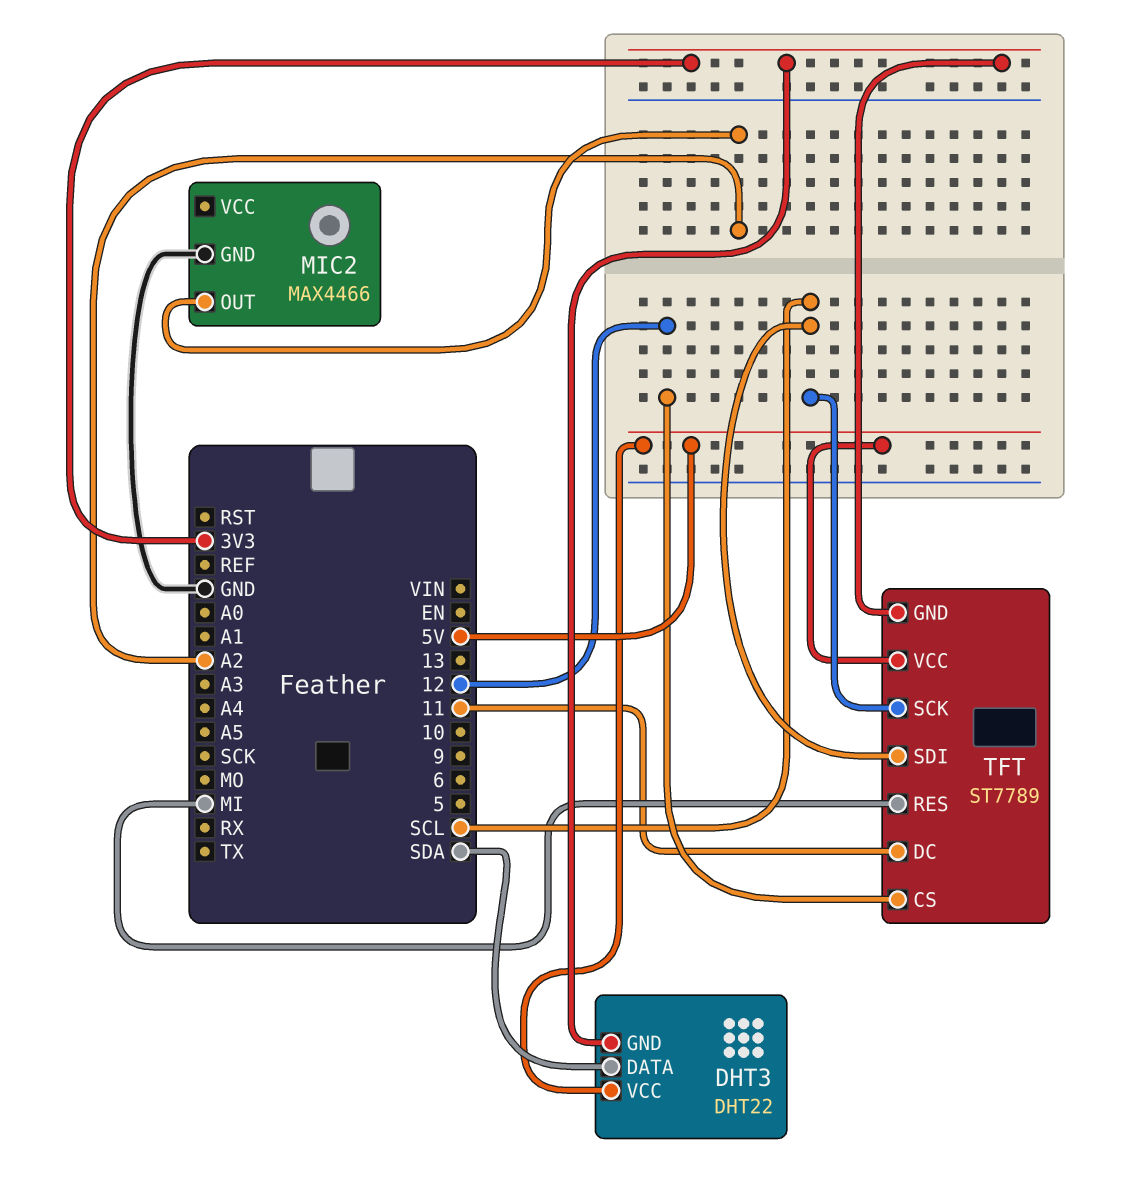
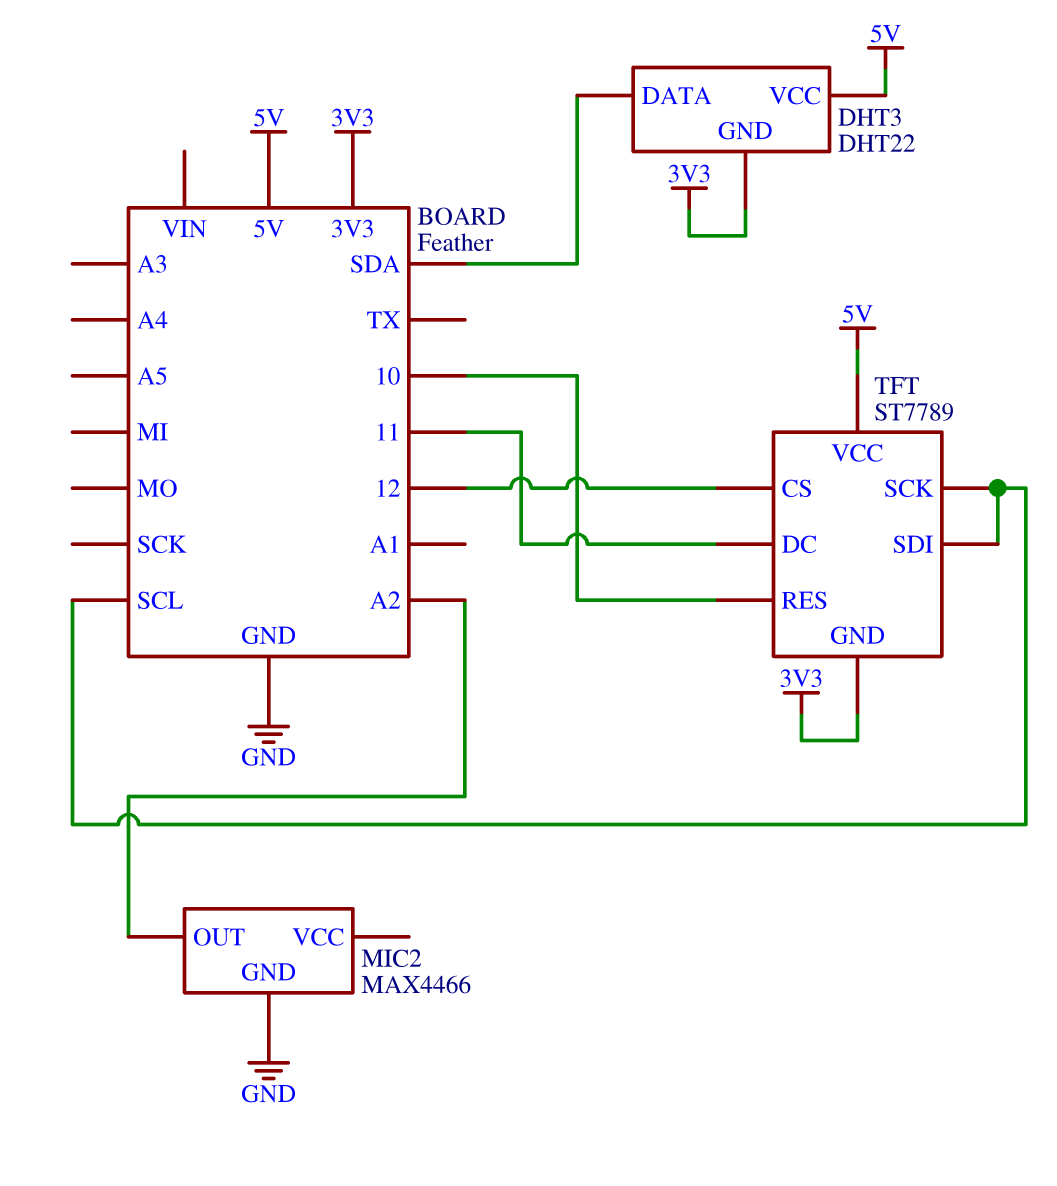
TFT pin RES: MI -> 10

